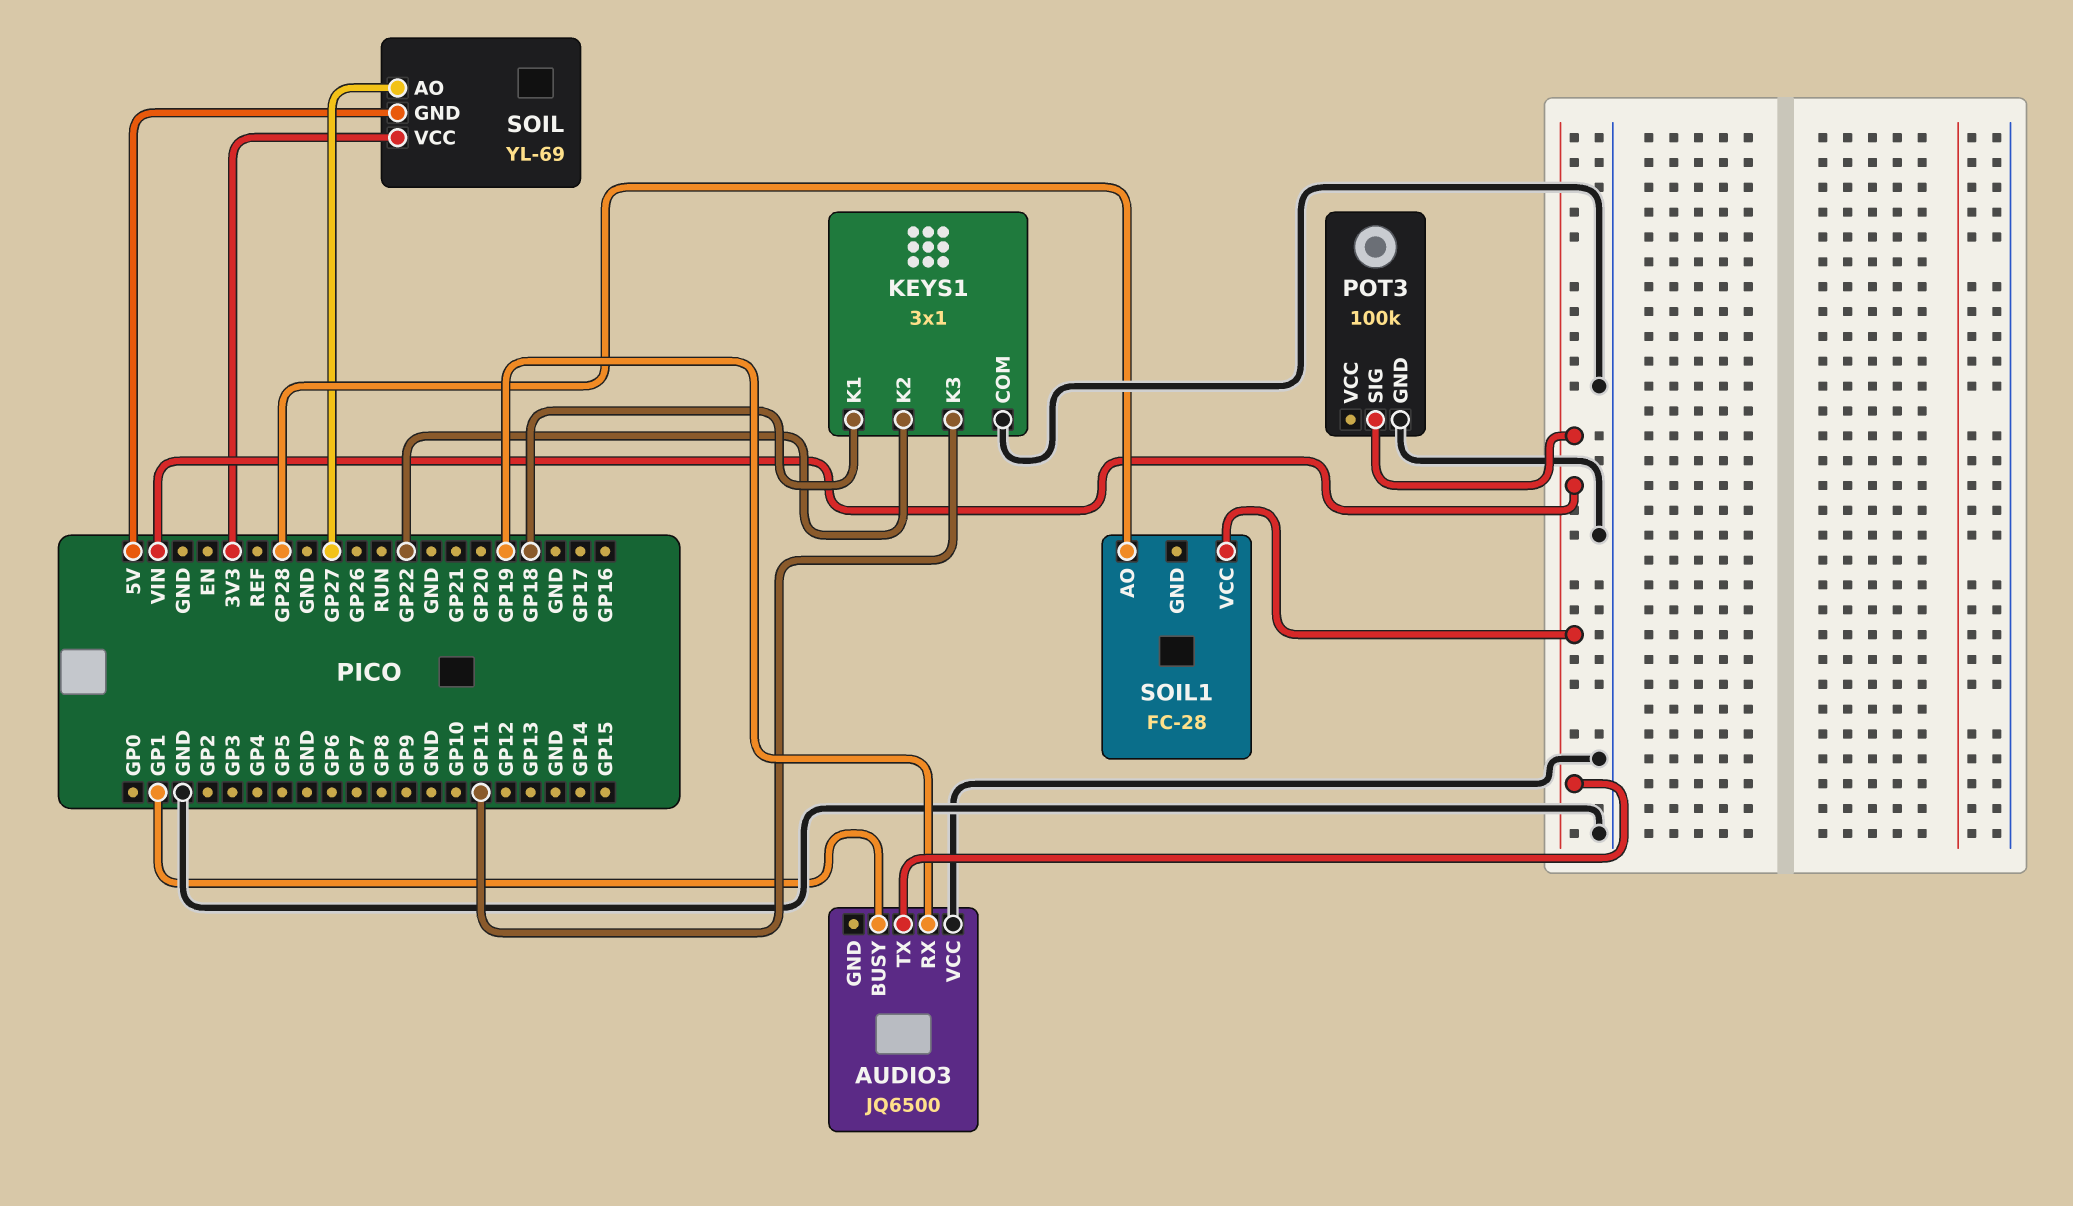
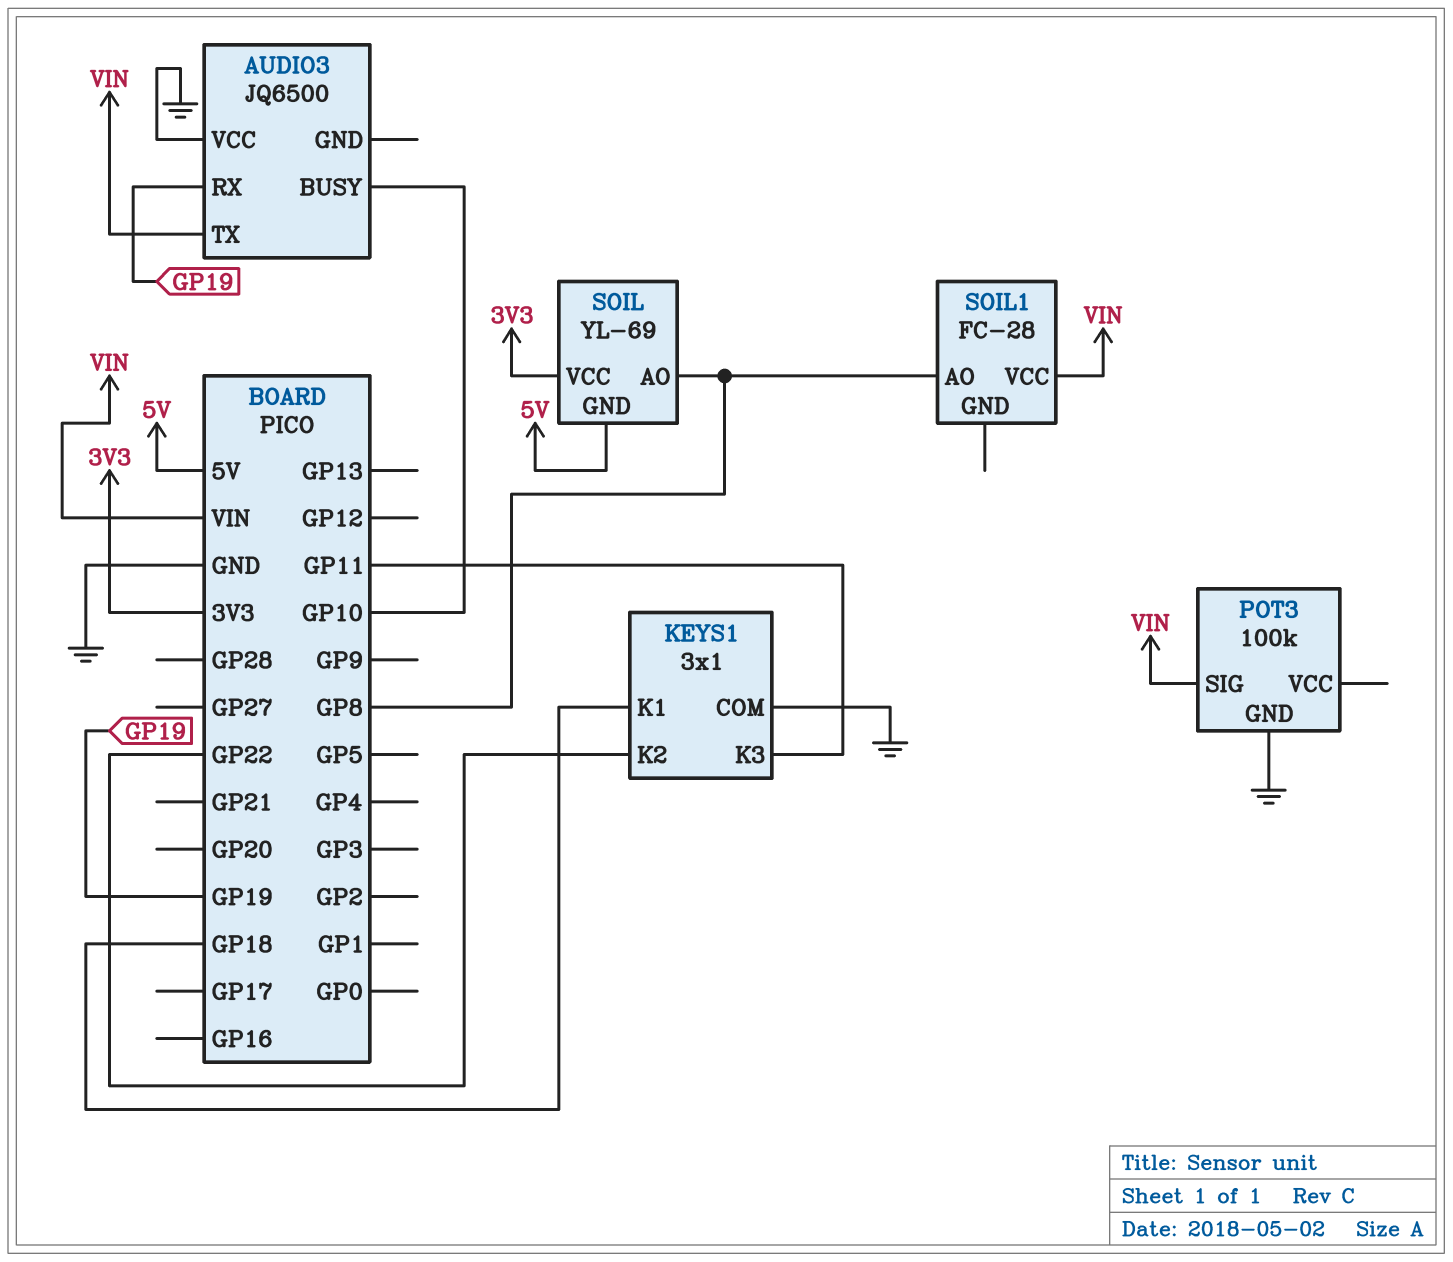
AUDIO3 pin BUSY: GP1 -> GP10
SOIL pin AO: GP27 -> GP8
SOIL1 pin AO: GP28 -> GP8

